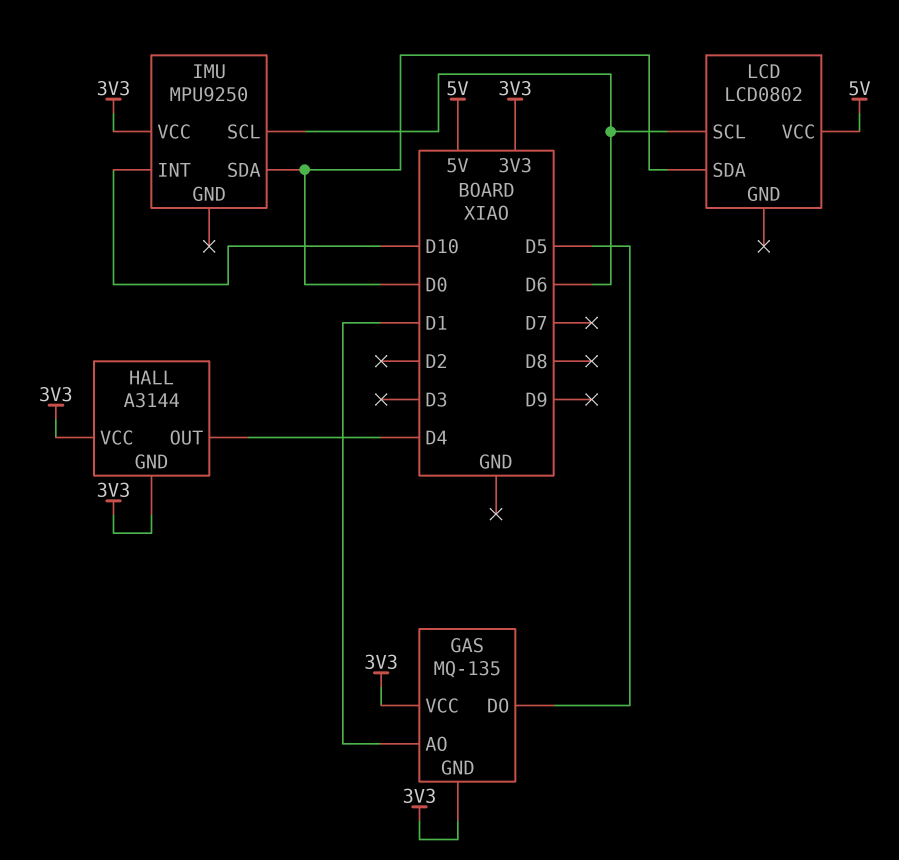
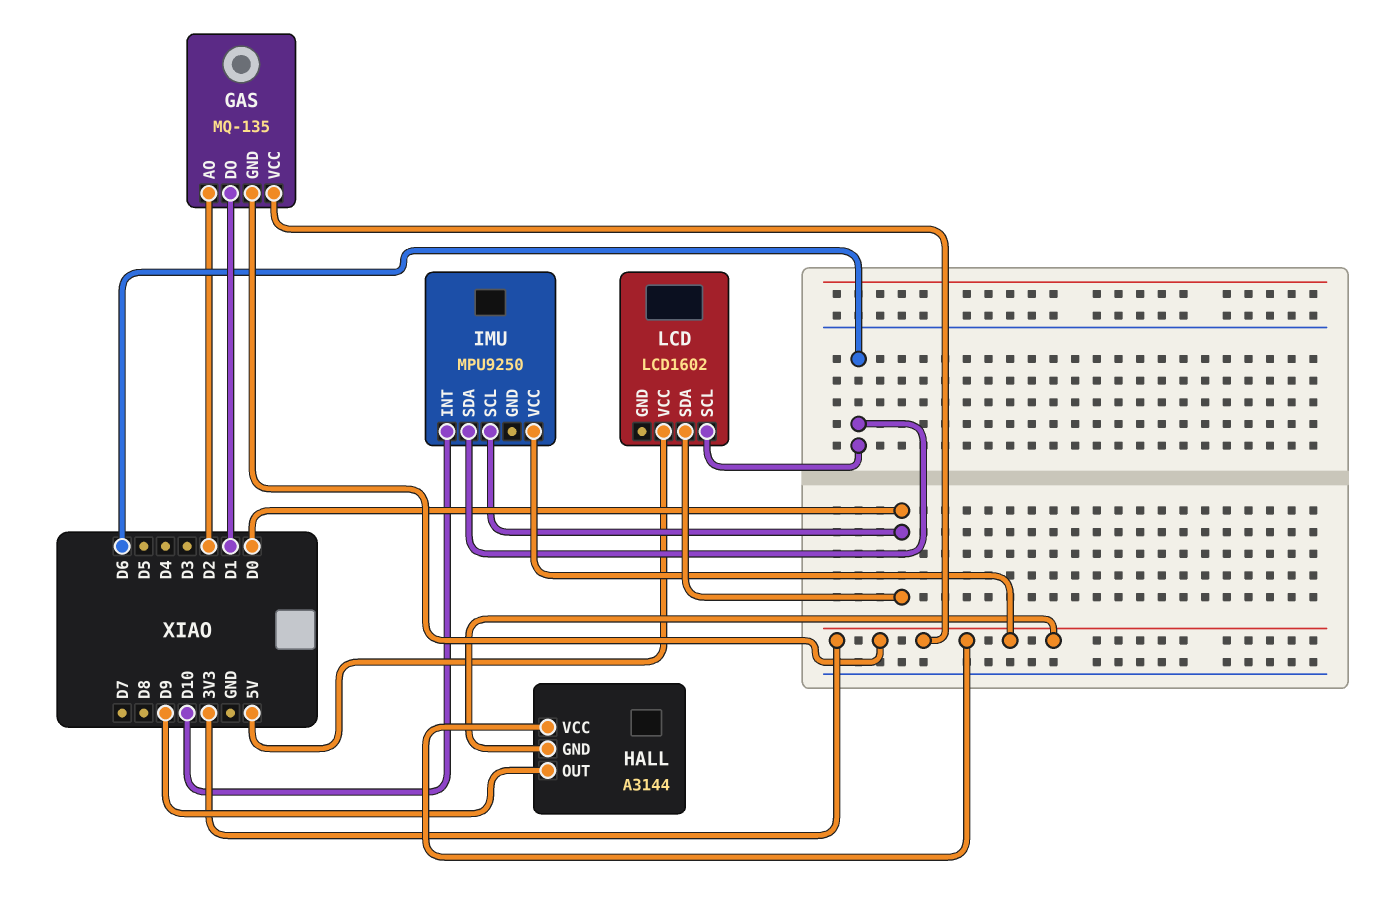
GAS pin AO: D1 -> D2
GAS pin DO: D5 -> D1
HALL pin OUT: D4 -> D9
IMU pin SCL: D6 -> D0
IMU pin SDA: D0 -> D6
LCD: LCD0802 -> LCD1602

